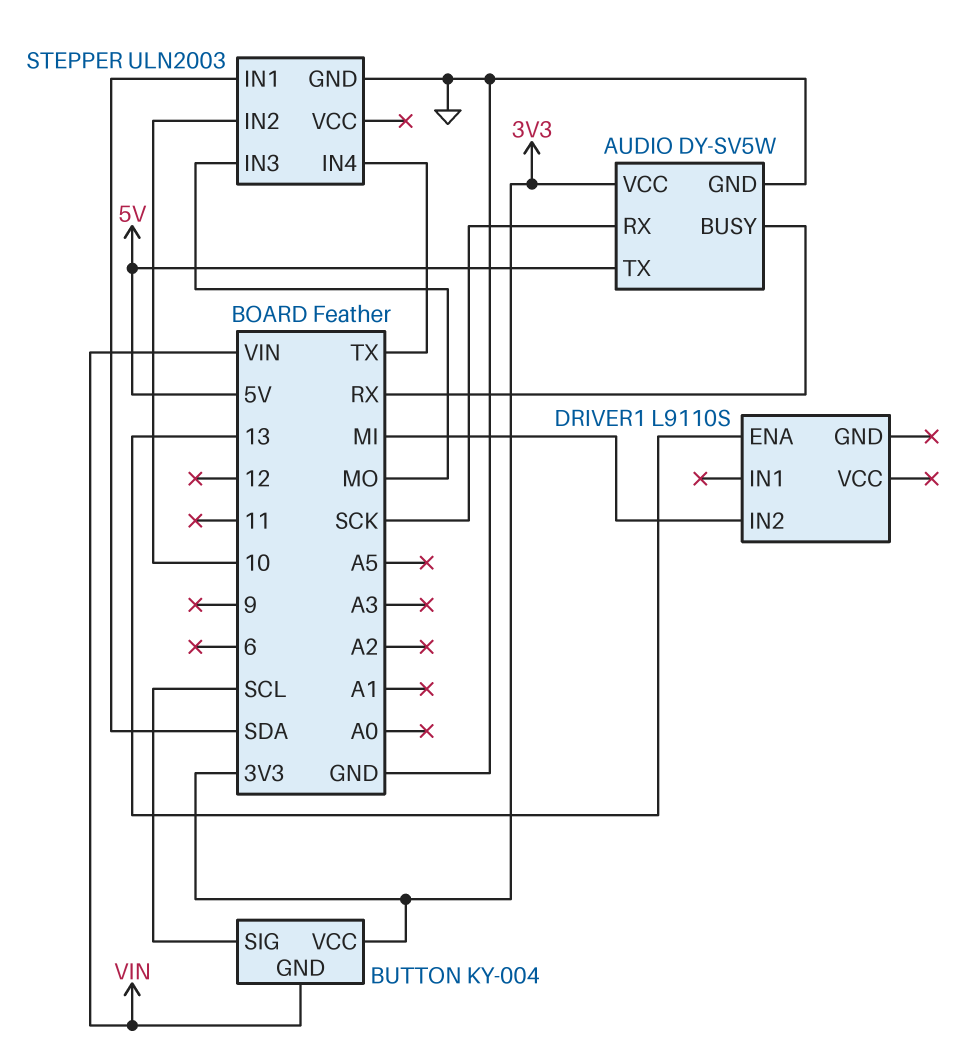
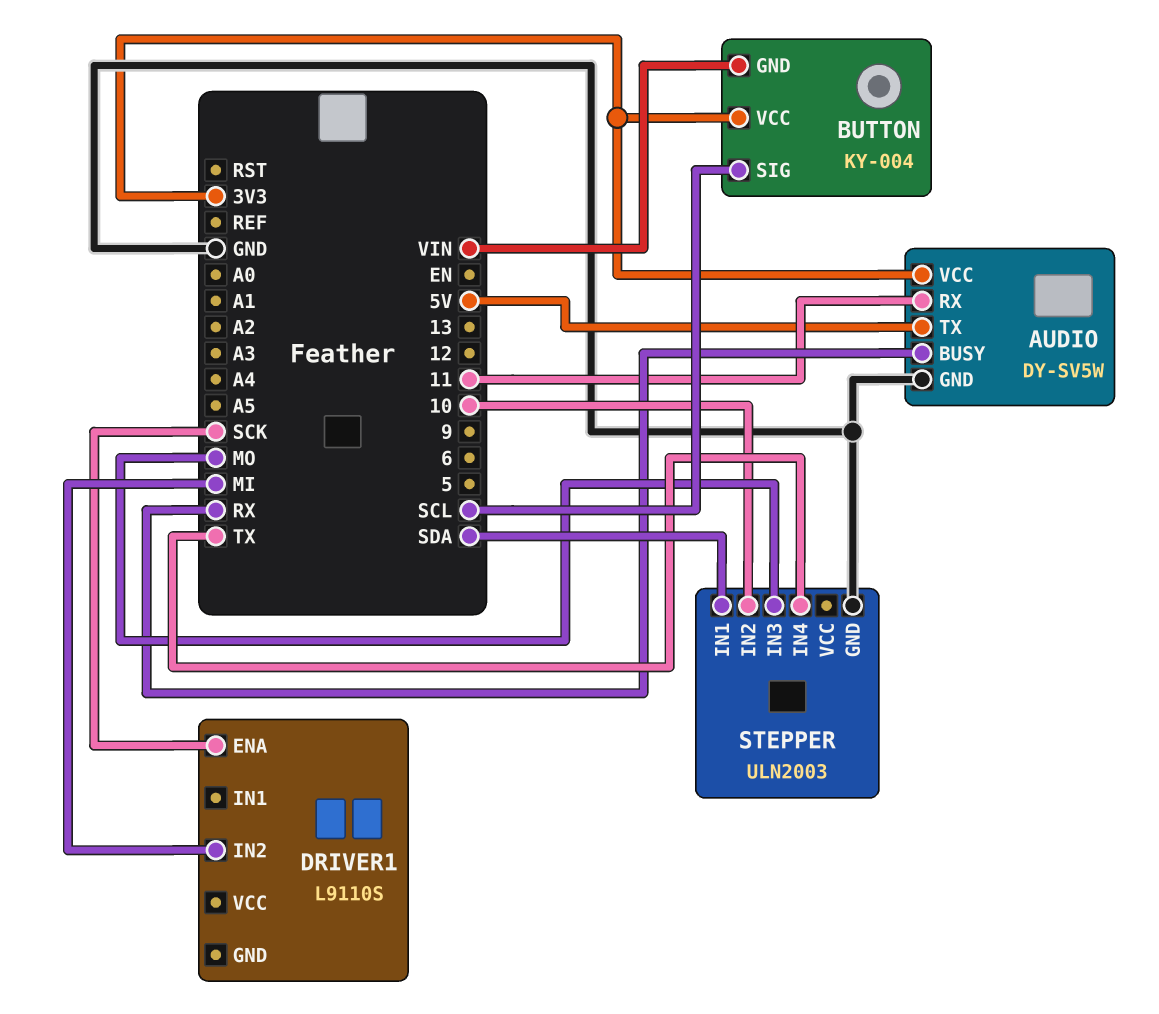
AUDIO pin RX: SCK -> 11
DRIVER1 pin ENA: 13 -> SCK

